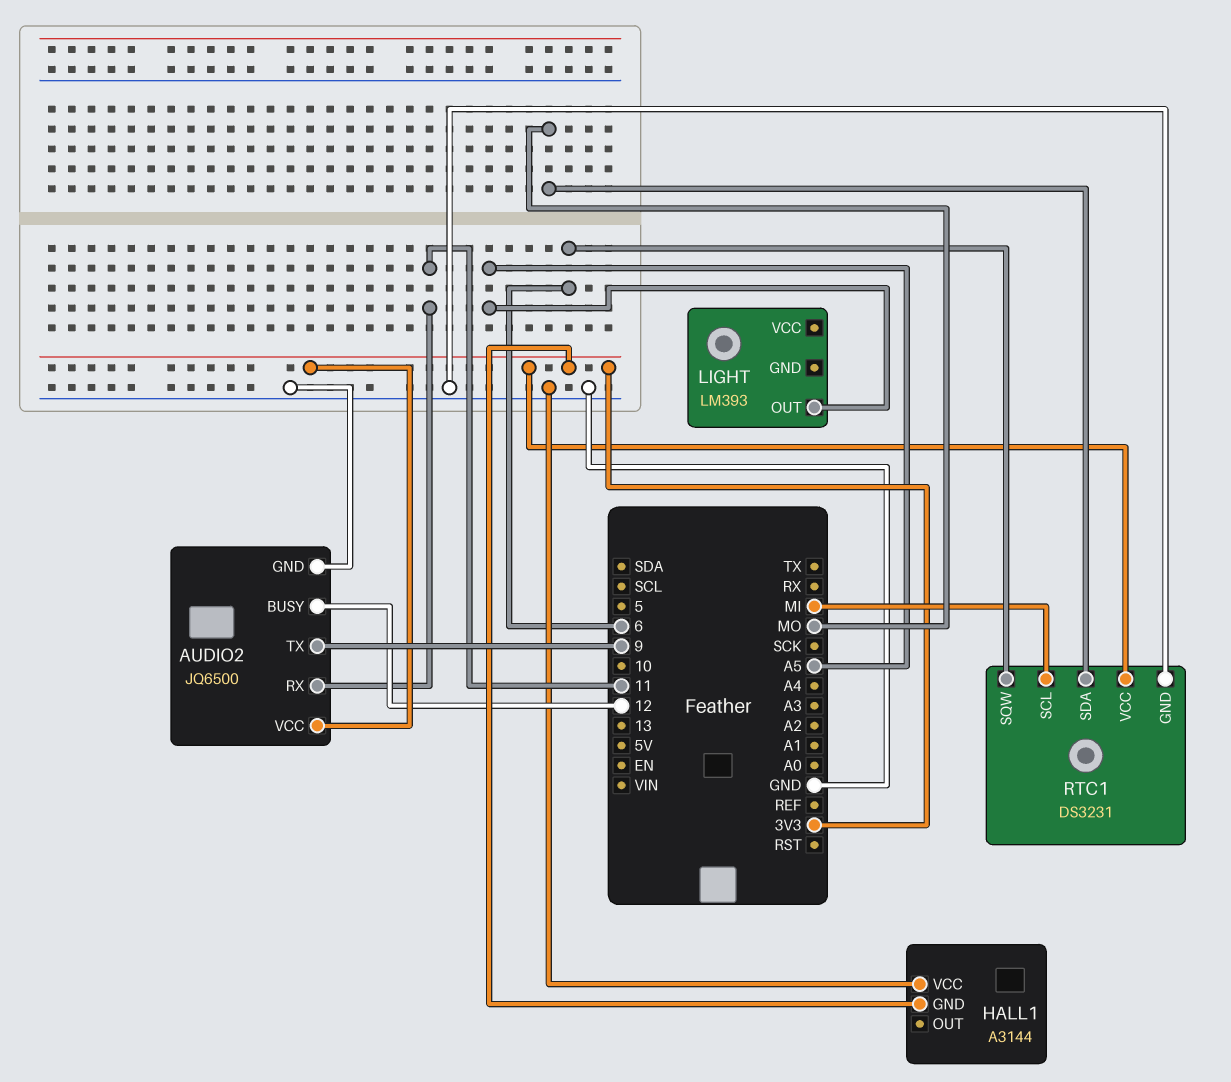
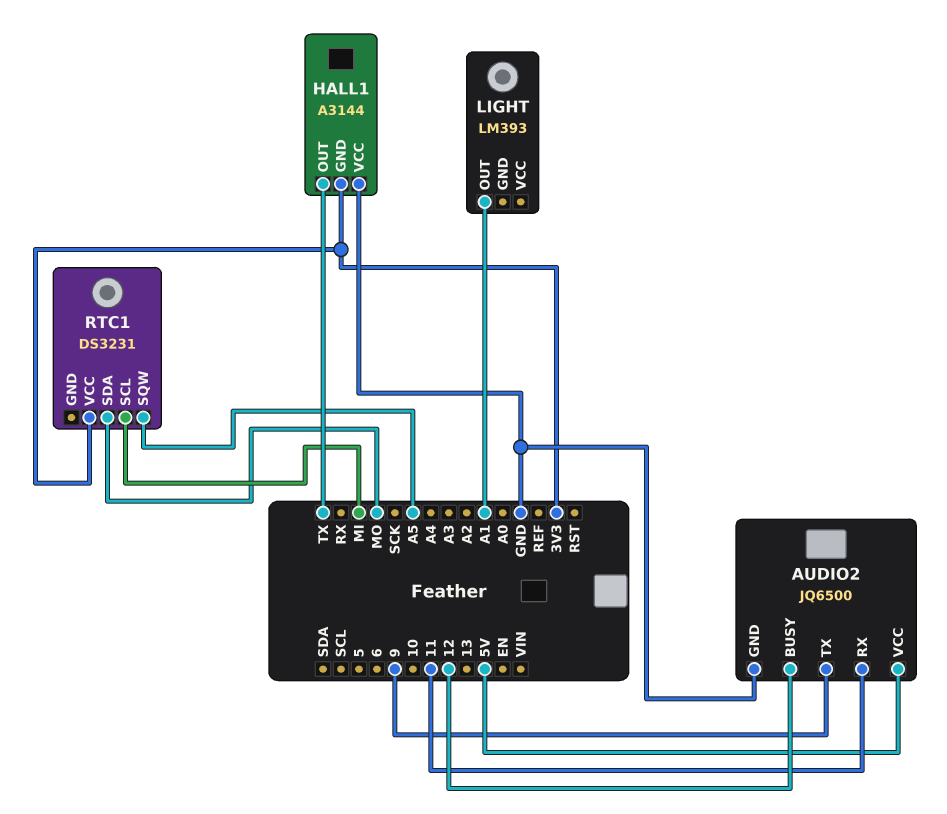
AUDIO2 pin VCC: 3V3 -> 5V
HALL1 pin OUT: none -> TX
LIGHT pin OUT: A5 -> A1
RTC1 pin GND: GND -> none
RTC1 pin SQW: 6 -> A5

